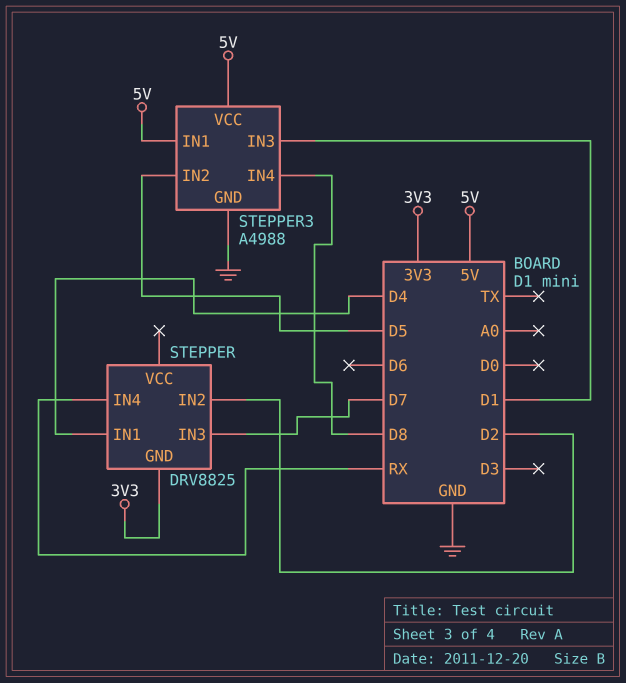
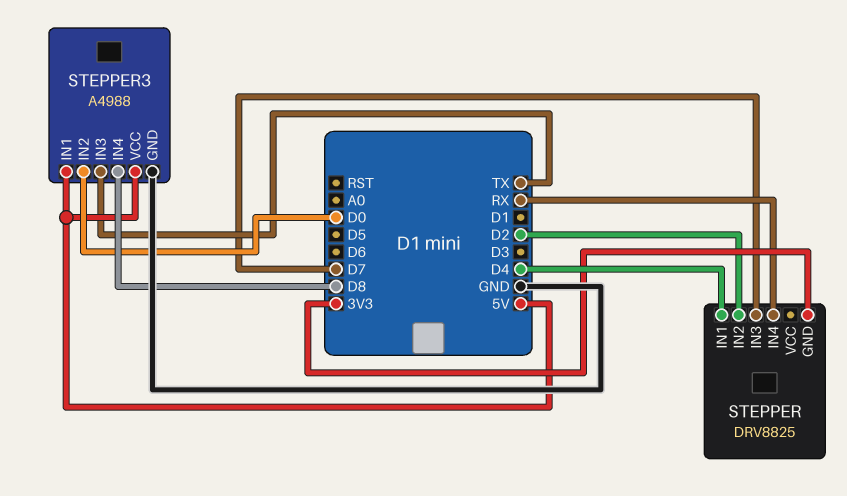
STEPPER3 pin IN2: D5 -> D0
STEPPER3 pin IN3: D1 -> TX

